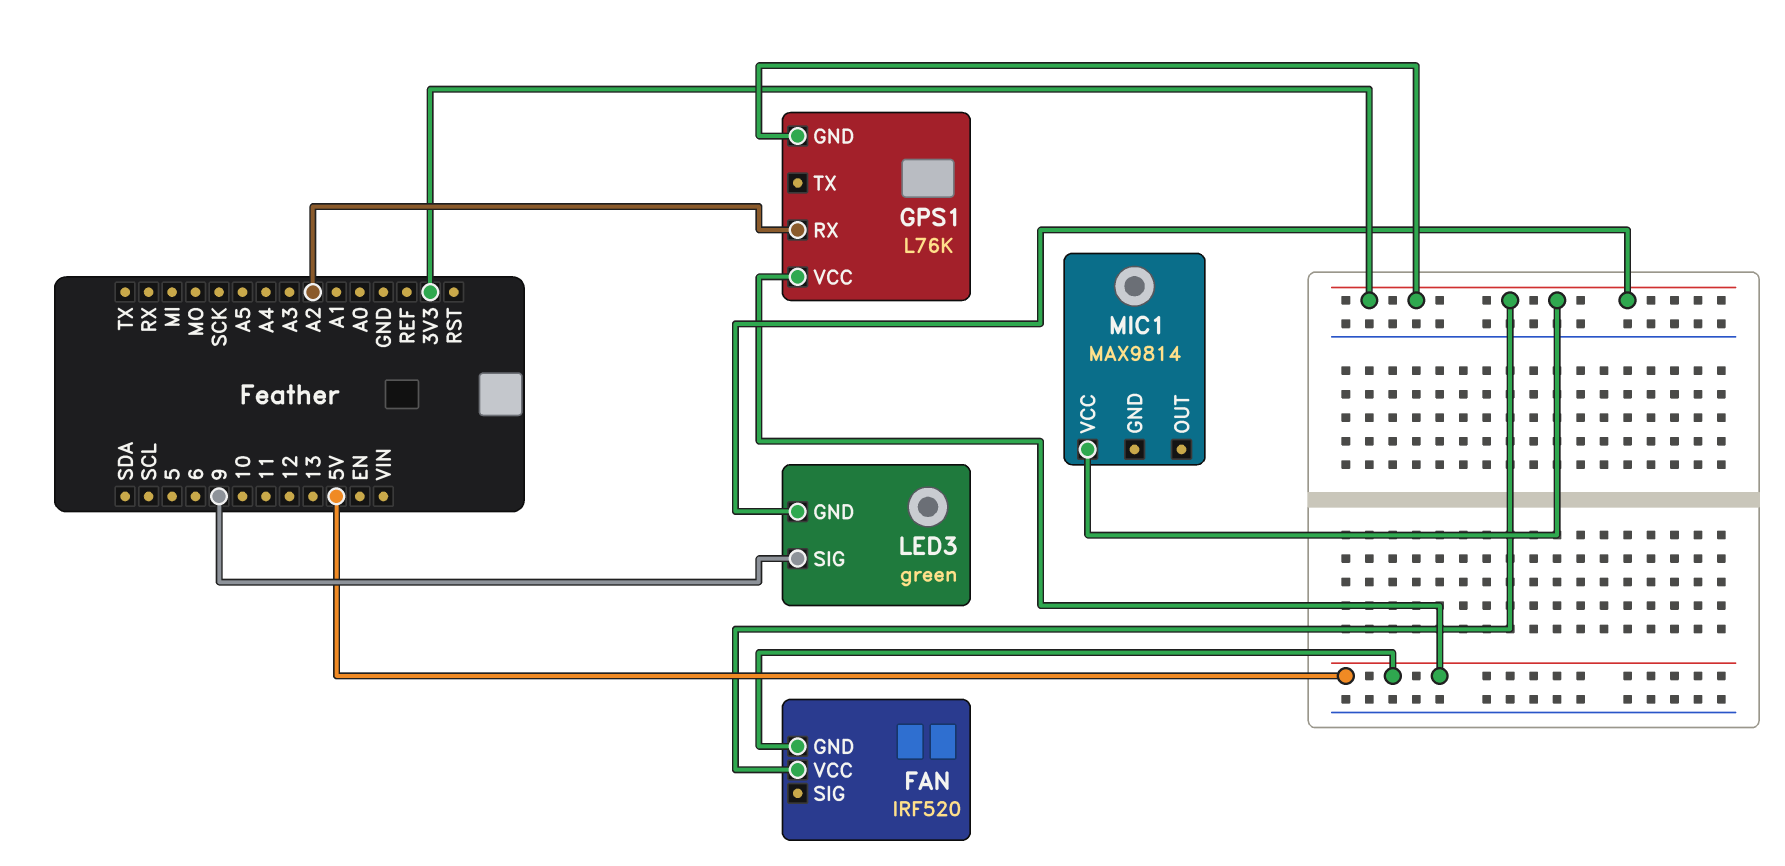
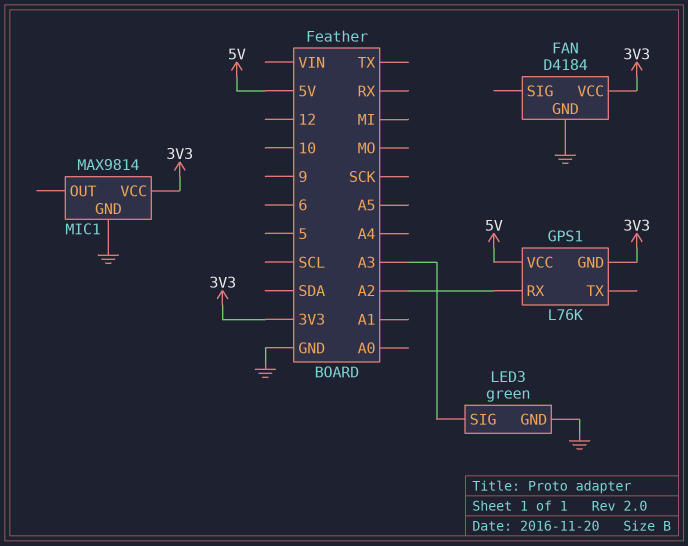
FAN: IRF520 -> D4184
FAN pin GND: 5V -> GND
LED3 pin GND: 3V3 -> GND
LED3 pin SIG: 9 -> A3
MIC1 pin GND: none -> GND

